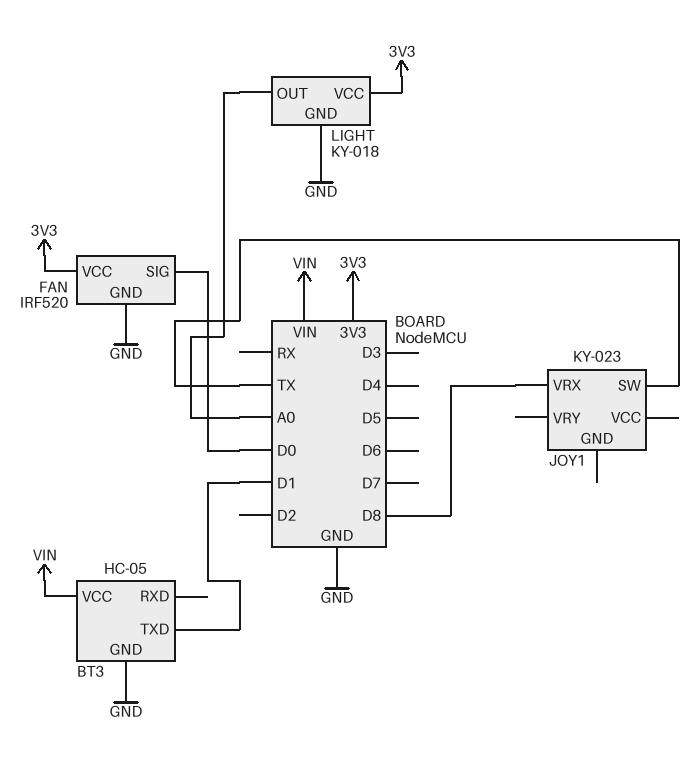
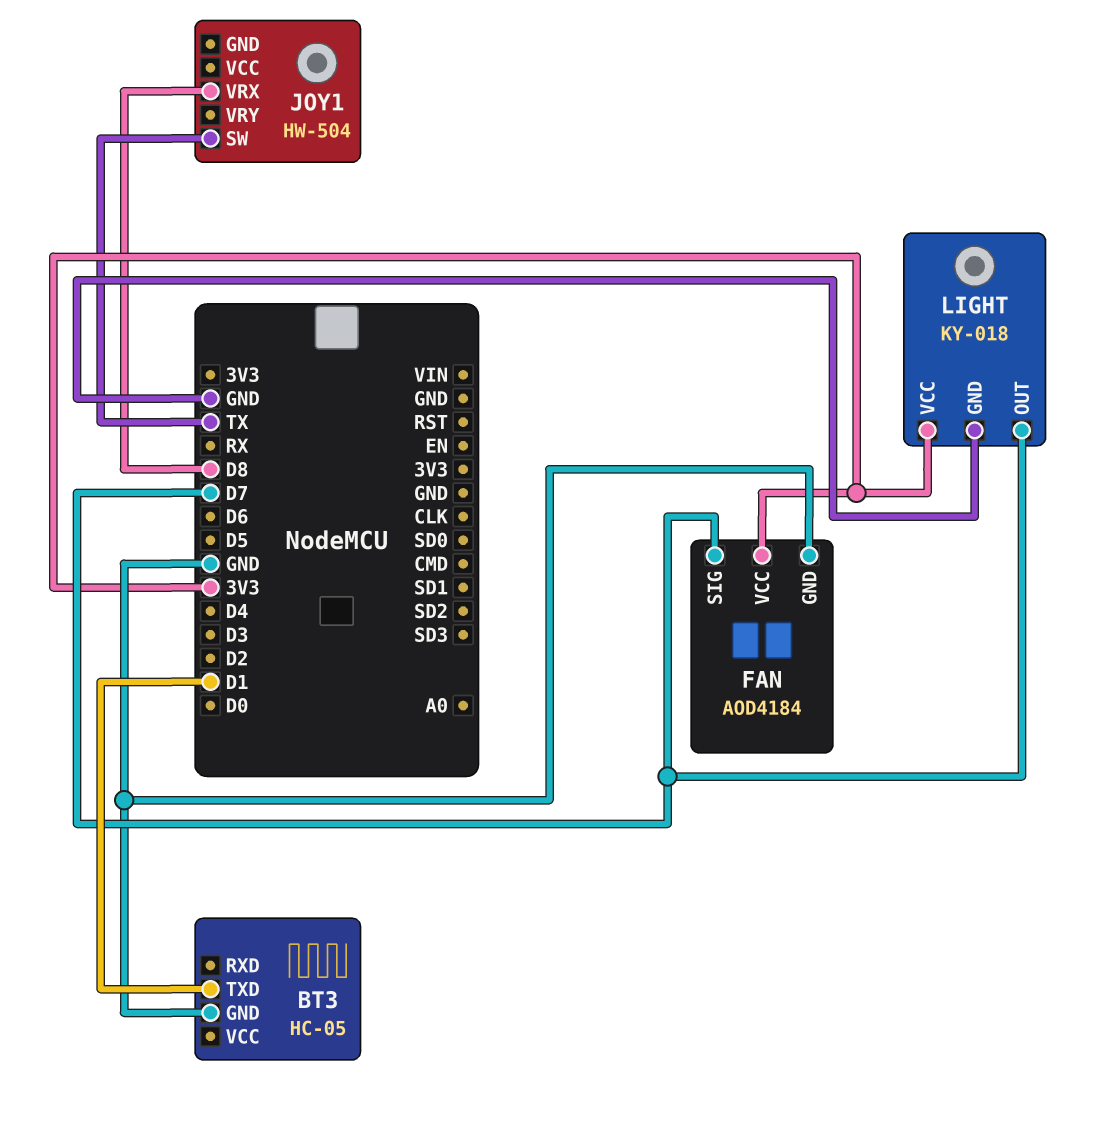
BT3 pin VCC: VIN -> none
FAN: IRF520 -> AOD4184
FAN pin SIG: D0 -> D7
JOY1: KY-023 -> HW-504
LIGHT pin OUT: A0 -> D7

